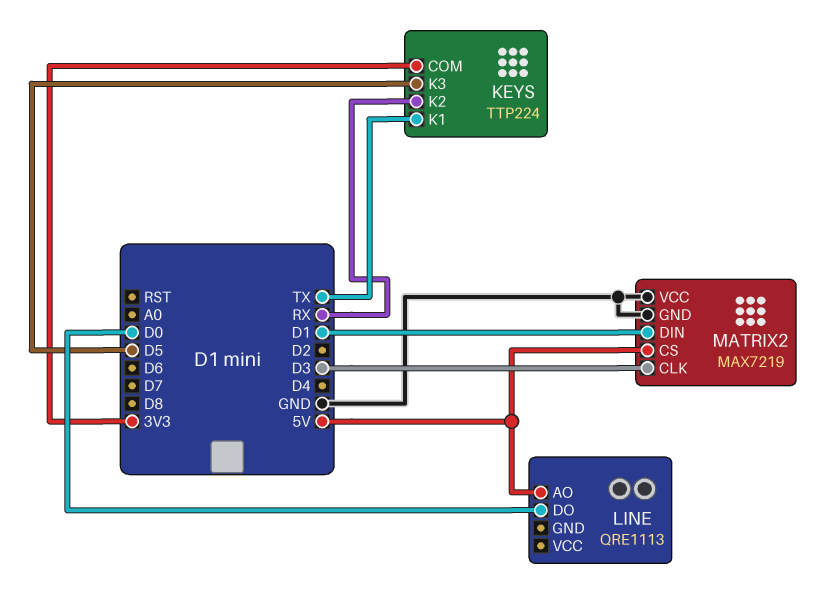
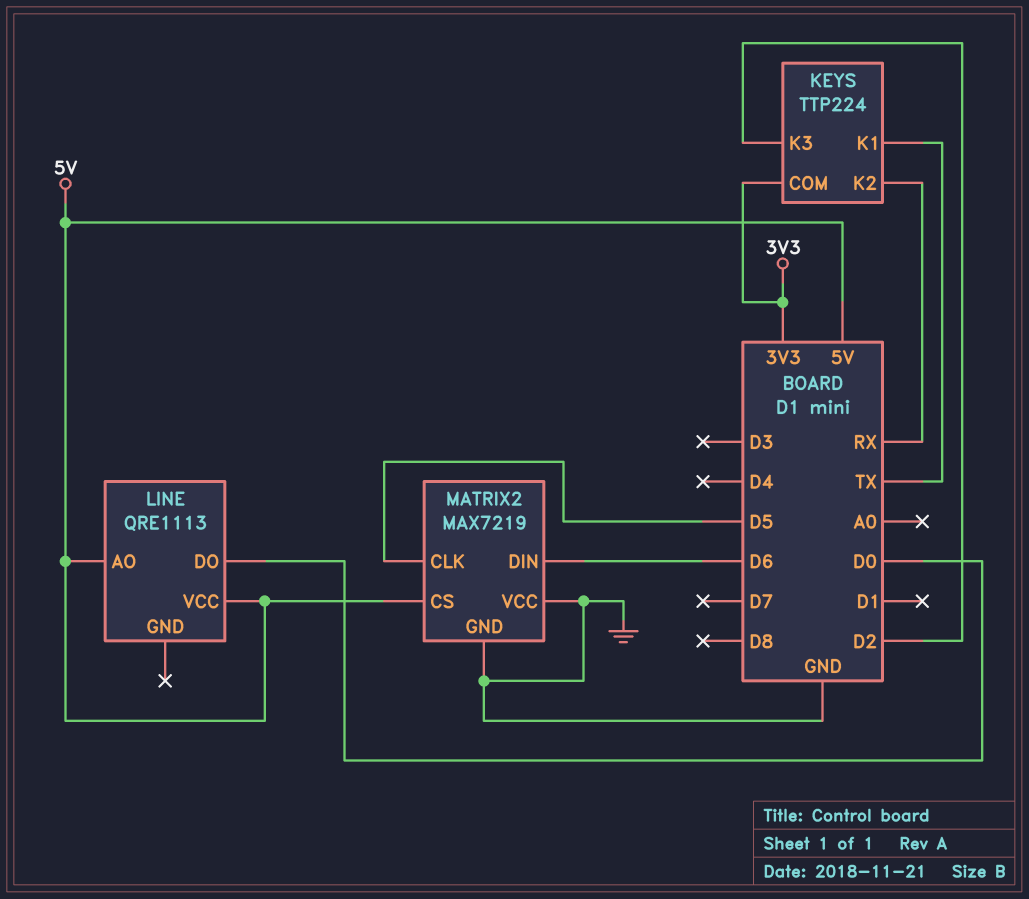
KEYS pin K3: D5 -> D2
LINE pin VCC: none -> 5V
MATRIX2 pin CLK: D3 -> D5
MATRIX2 pin DIN: D1 -> D6

